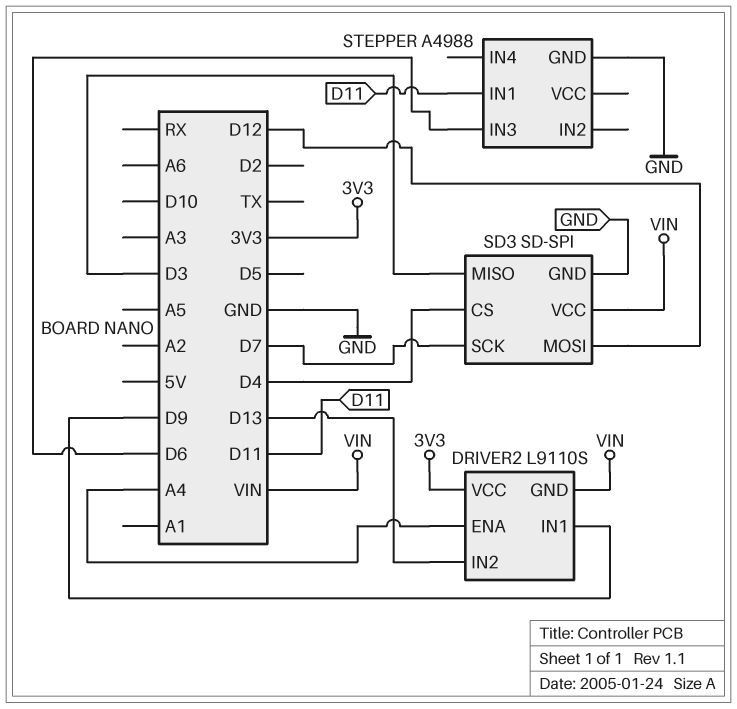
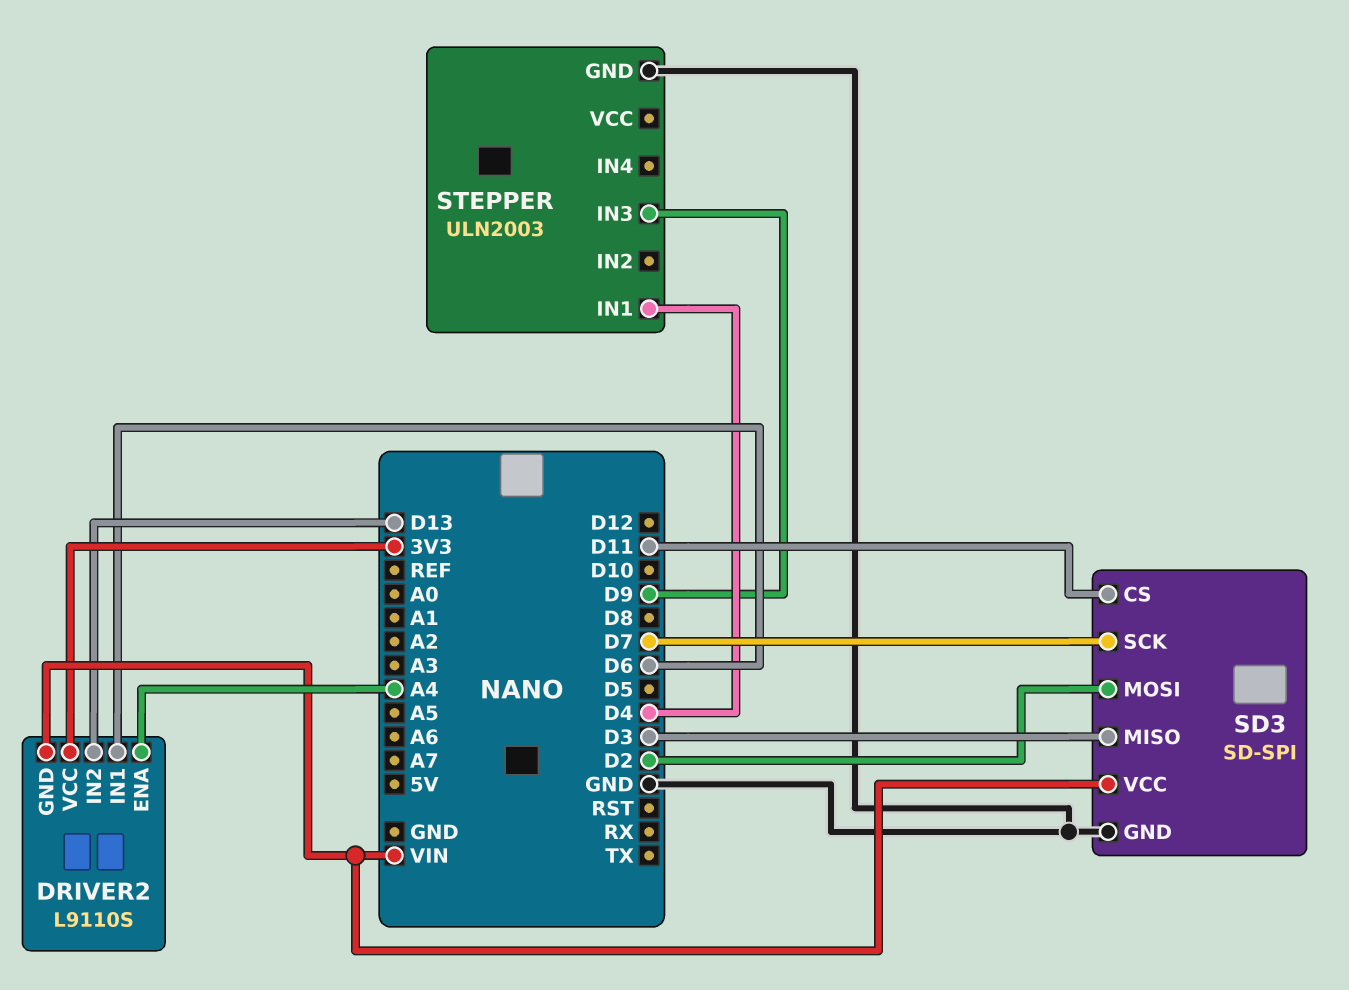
DRIVER2 pin IN1: D9 -> D6
SD3 pin CS: D4 -> D11
SD3 pin MOSI: D12 -> D2
STEPPER: A4988 -> ULN2003
STEPPER pin IN1: D11 -> D4
STEPPER pin IN3: D6 -> D9

